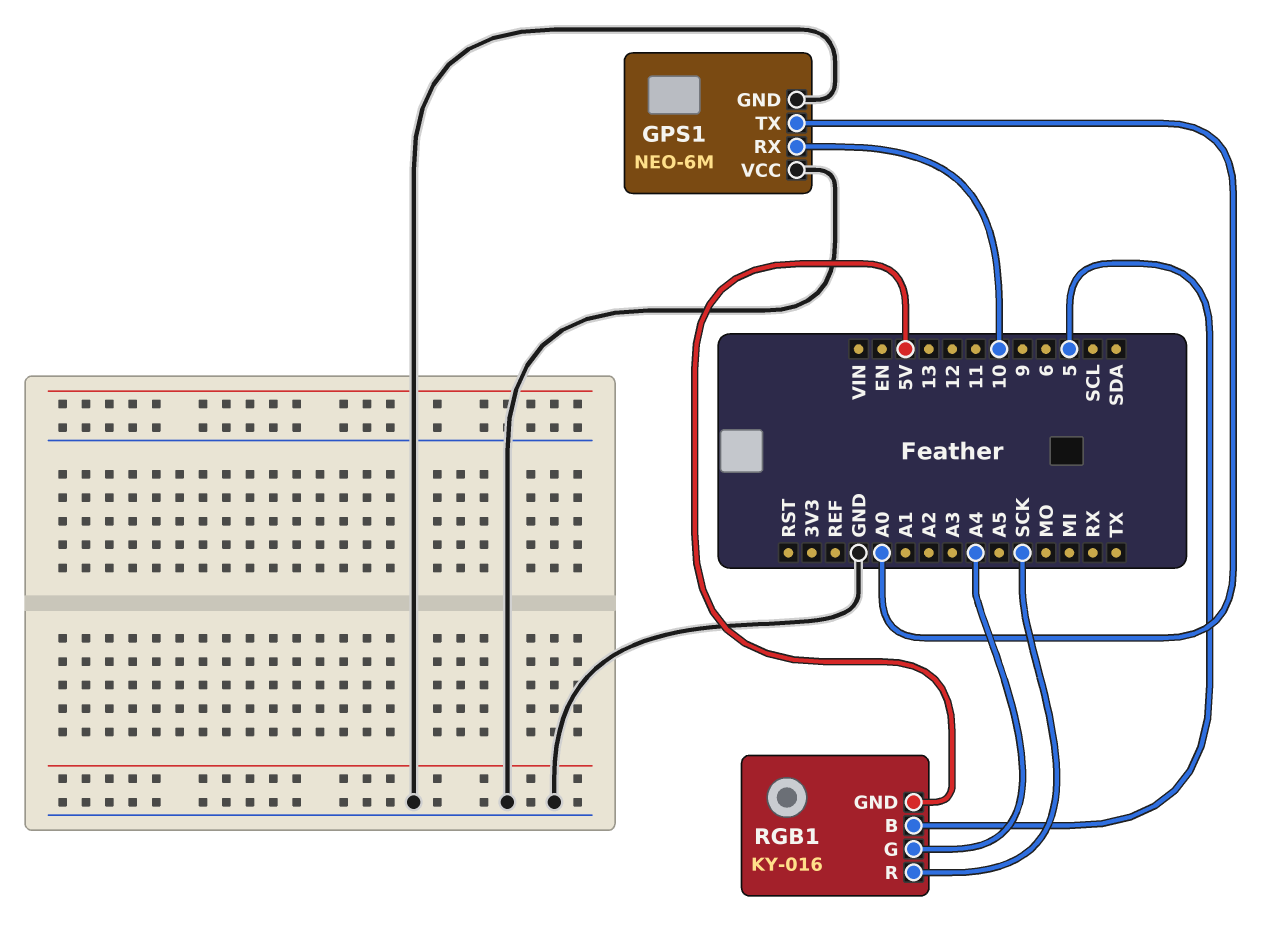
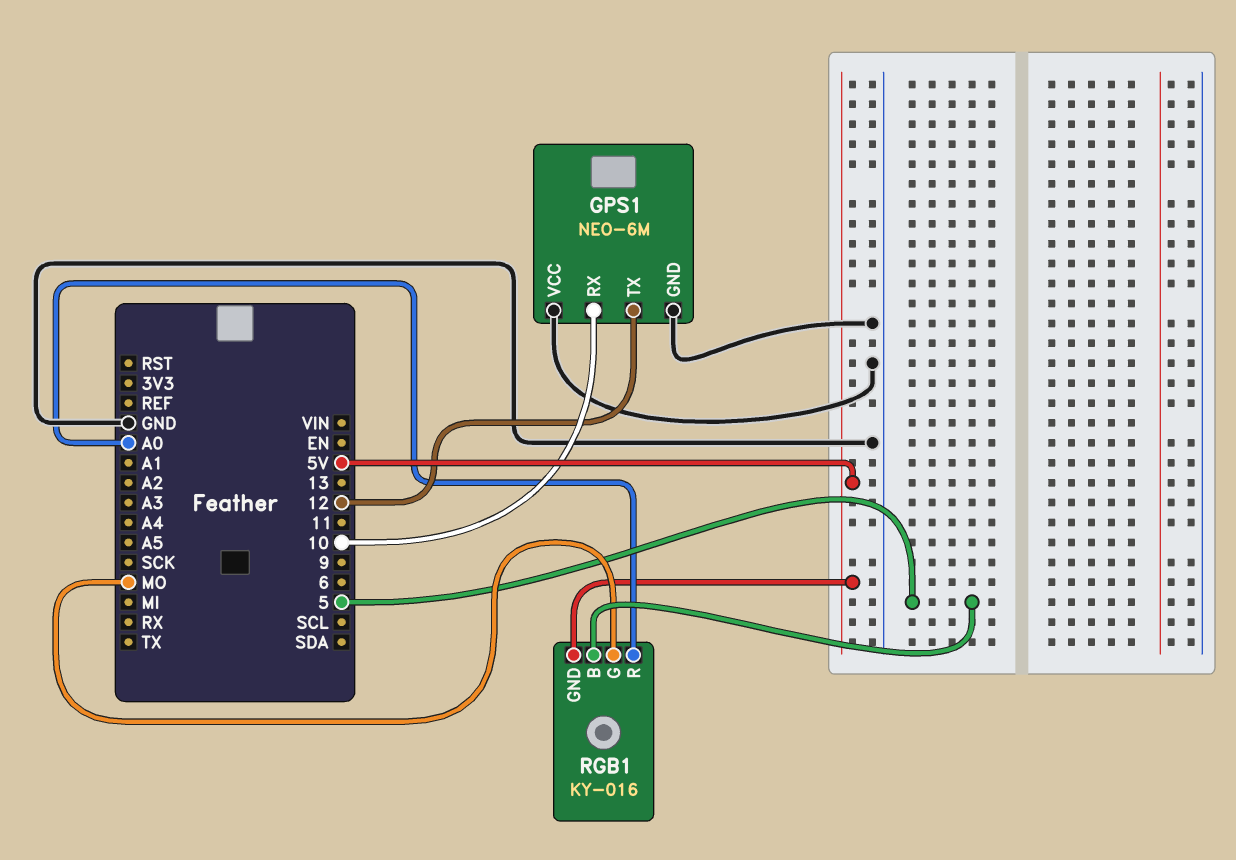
GPS1 pin TX: A0 -> 12
RGB1 pin G: A4 -> MO
RGB1 pin R: SCK -> A0

